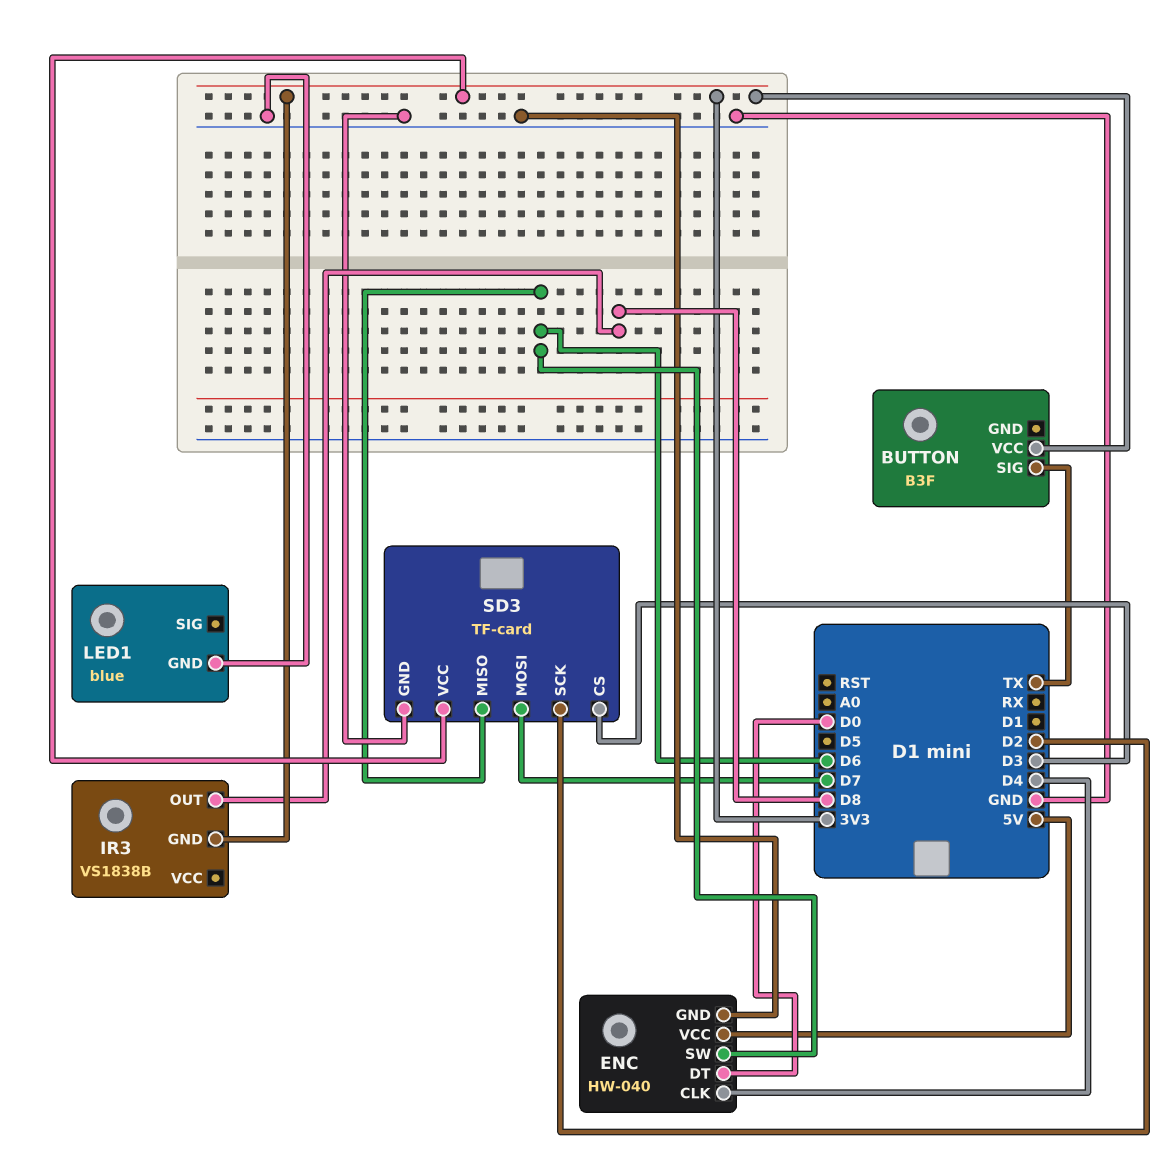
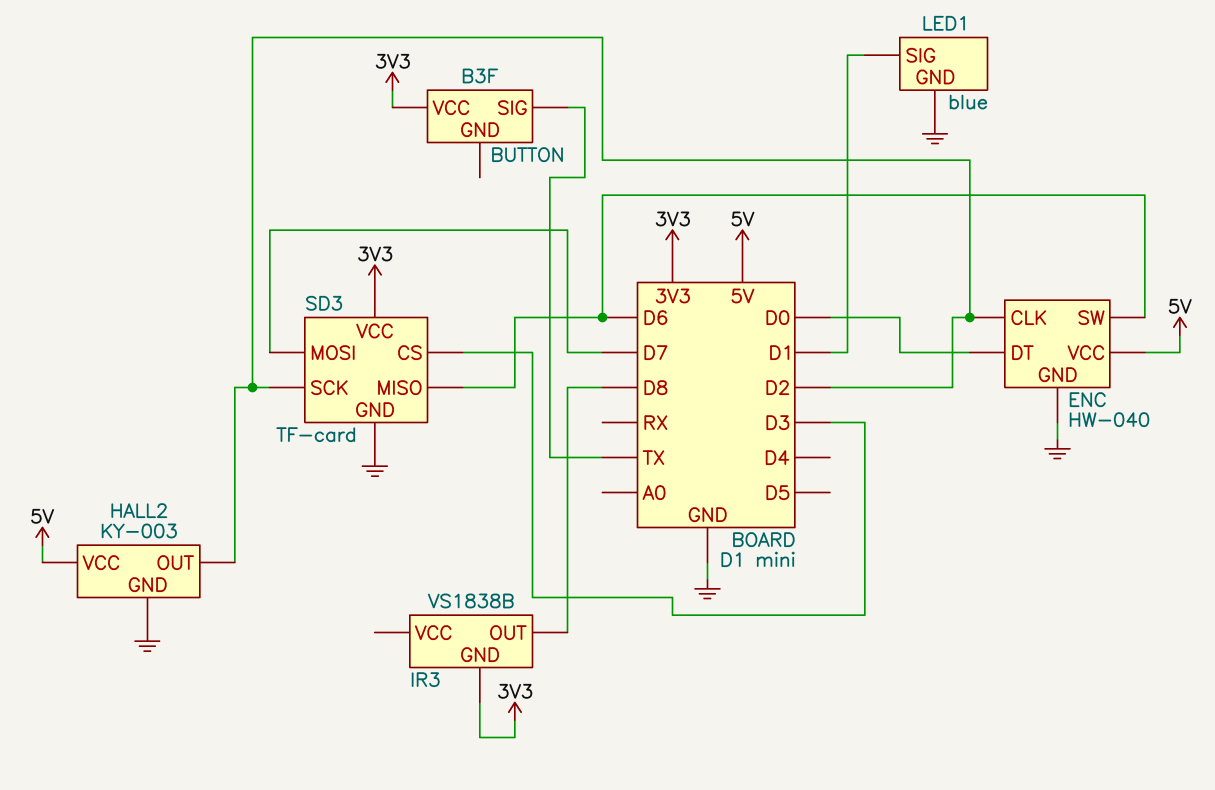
ENC pin CLK: D4 -> D2
HALL2: none -> KY-003
HALL2 pin GND: none -> GND
HALL2 pin OUT: none -> D2
HALL2 pin VCC: none -> 5V
LED1 pin SIG: none -> D1

